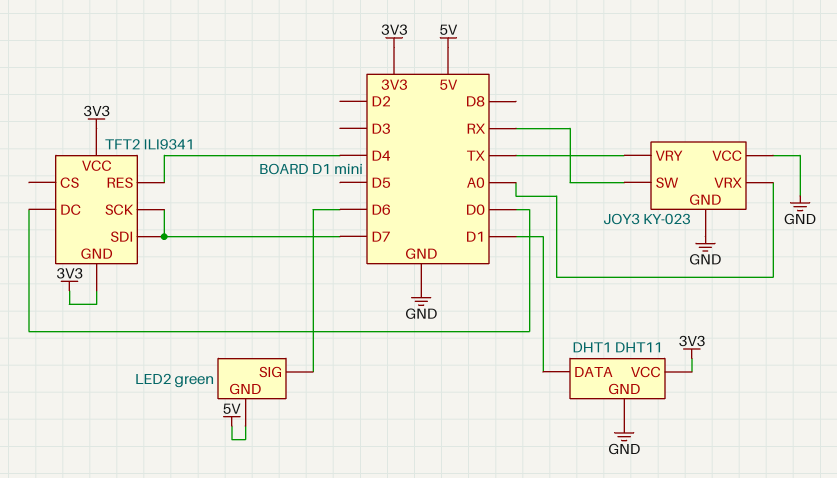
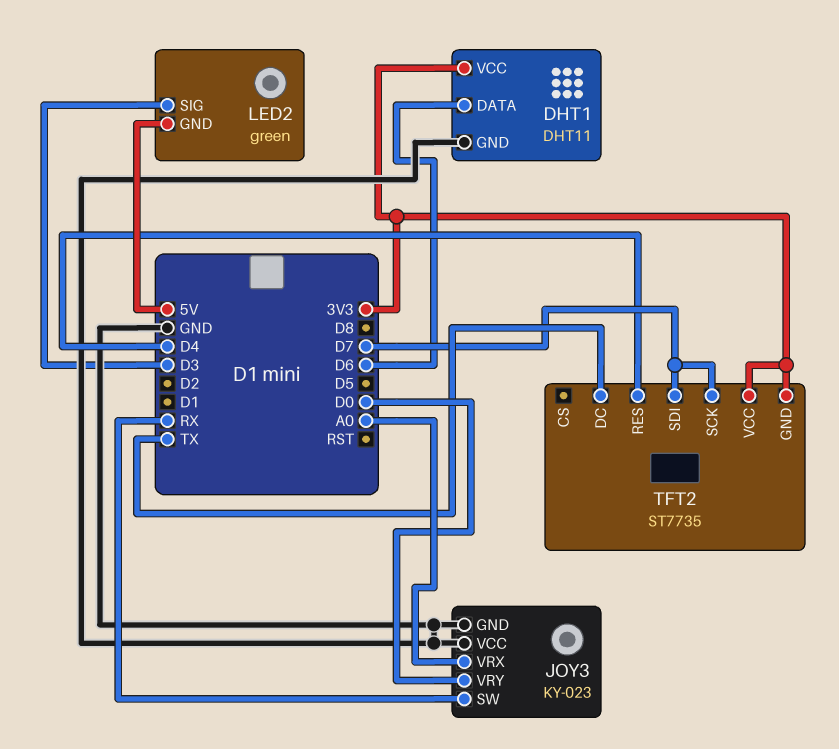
DHT1 pin DATA: D1 -> D6
JOY3 pin VRY: TX -> D0
LED2 pin SIG: D6 -> D3
TFT2: ILI9341 -> ST7735
TFT2 pin DC: D0 -> TX

